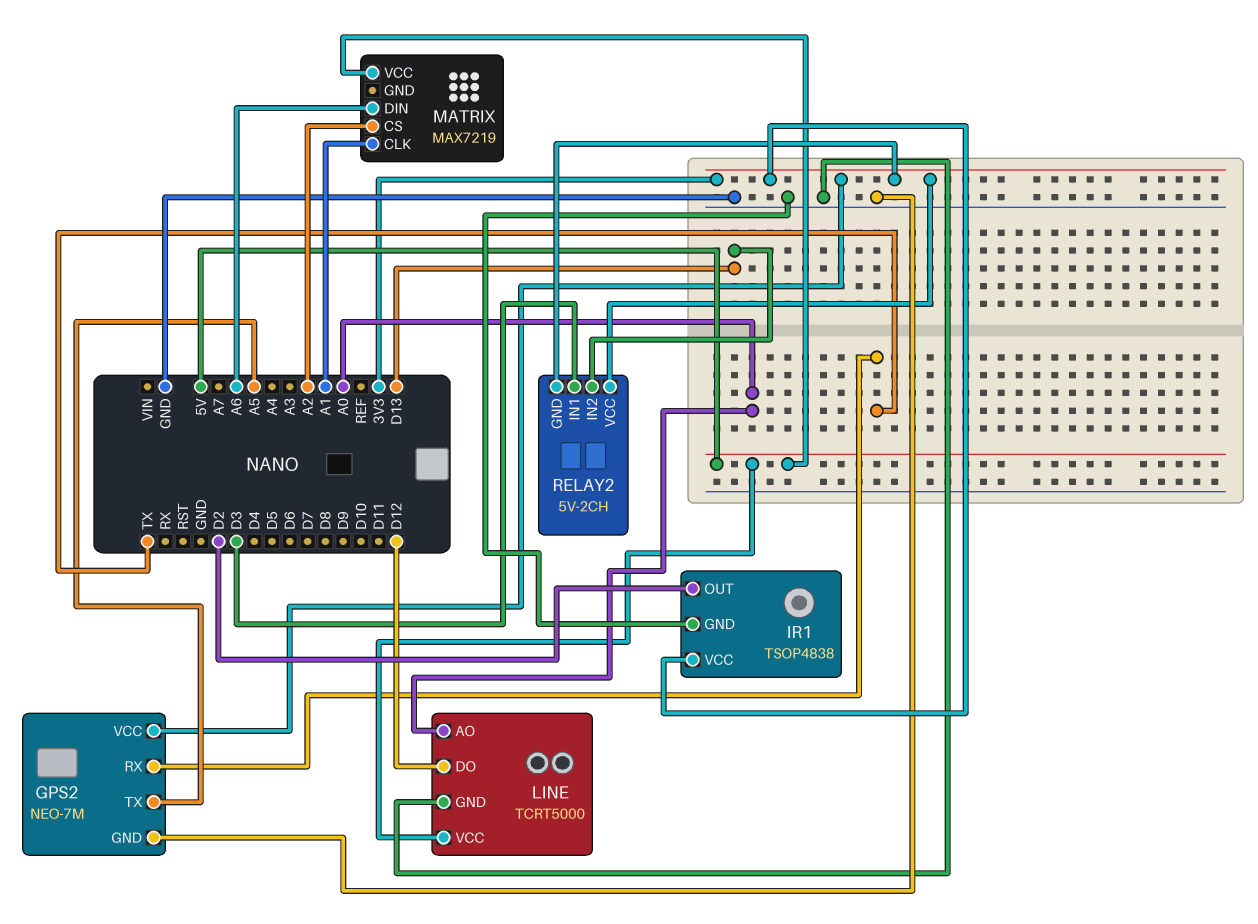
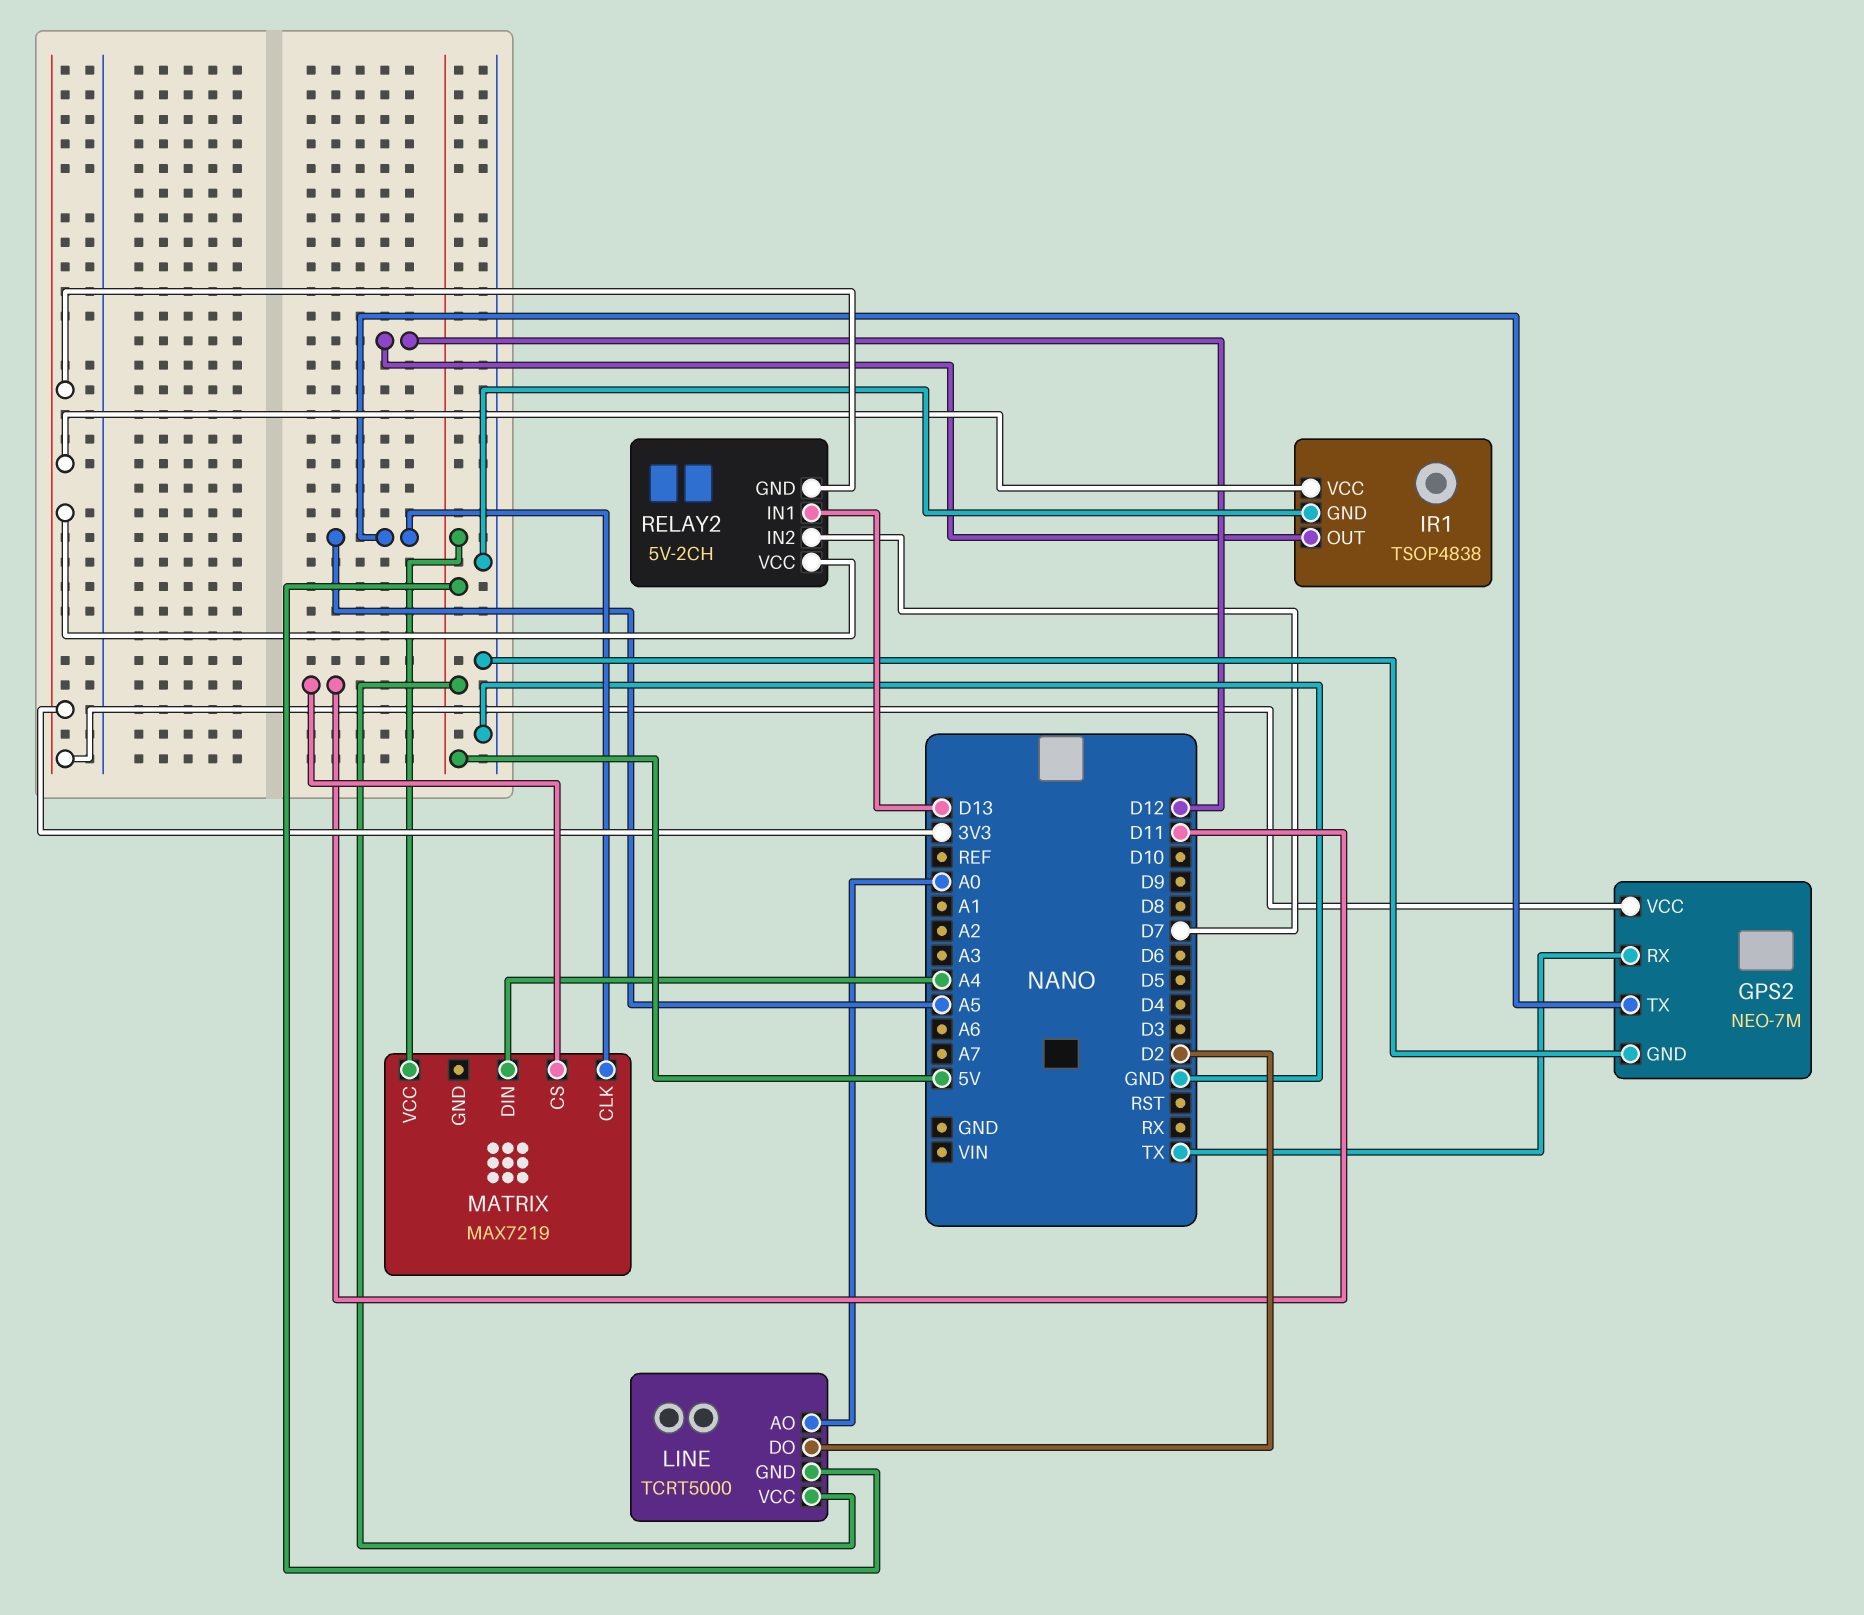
IR1 pin OUT: D2 -> D12
LINE pin DO: D12 -> D2
LINE pin GND: GND -> 5V
MATRIX pin CLK: A1 -> A5
MATRIX pin CS: A2 -> D11
MATRIX pin DIN: A6 -> A4
RELAY2 pin IN1: D3 -> D13
RELAY2 pin IN2: D13 -> D7

